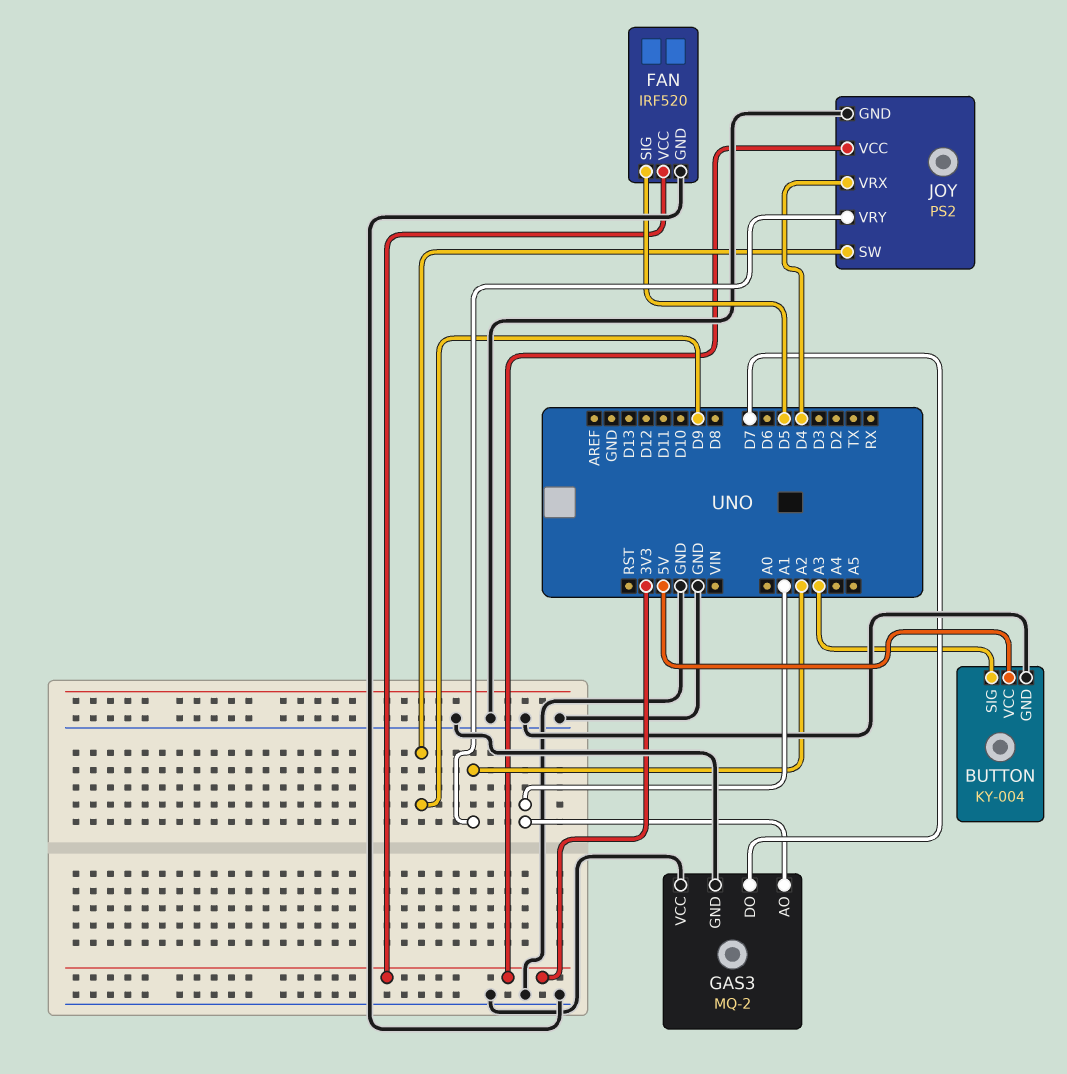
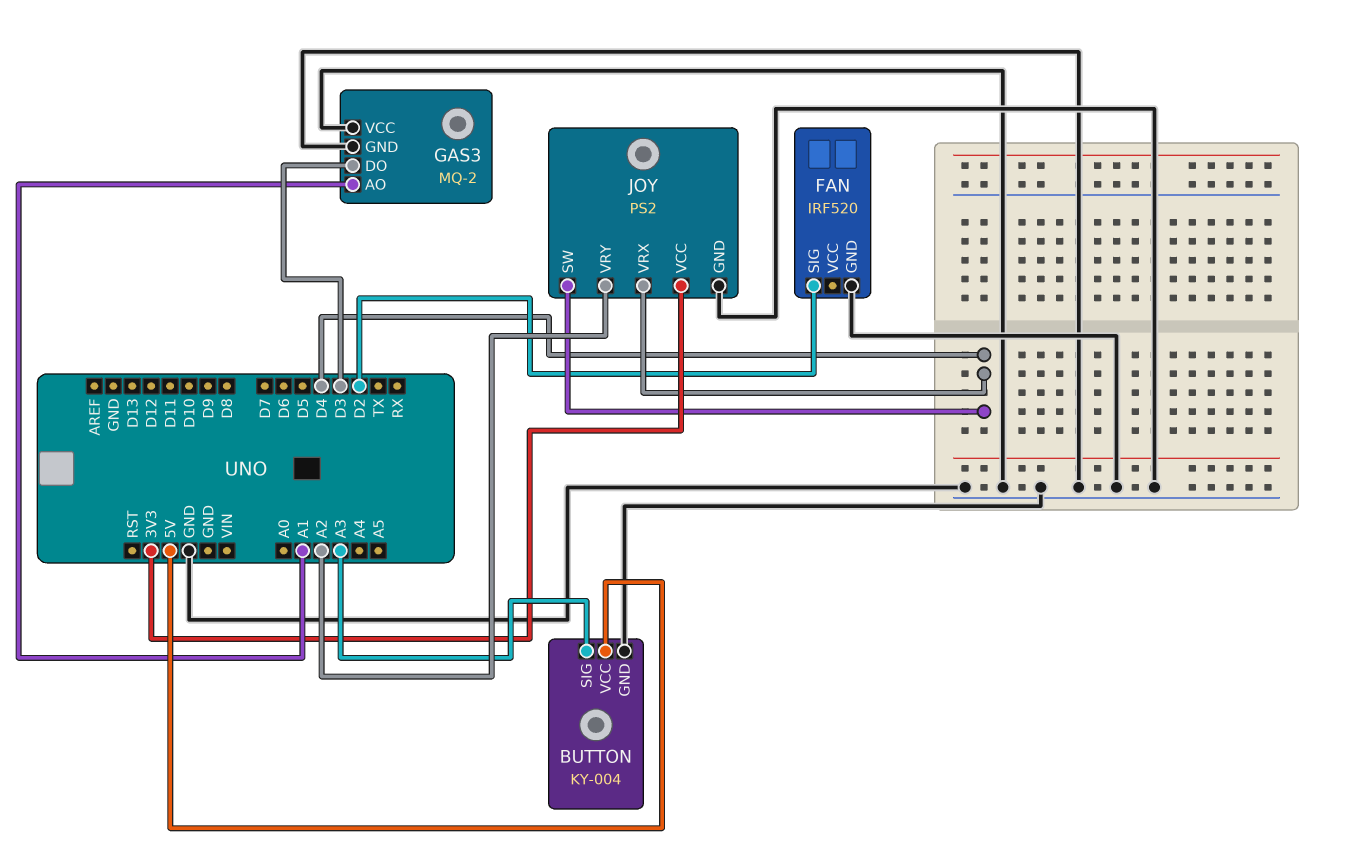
FAN pin SIG: D5 -> D2
FAN pin VCC: 3V3 -> none
GAS3 pin DO: D7 -> D3
JOY pin SW: D9 -> D4

